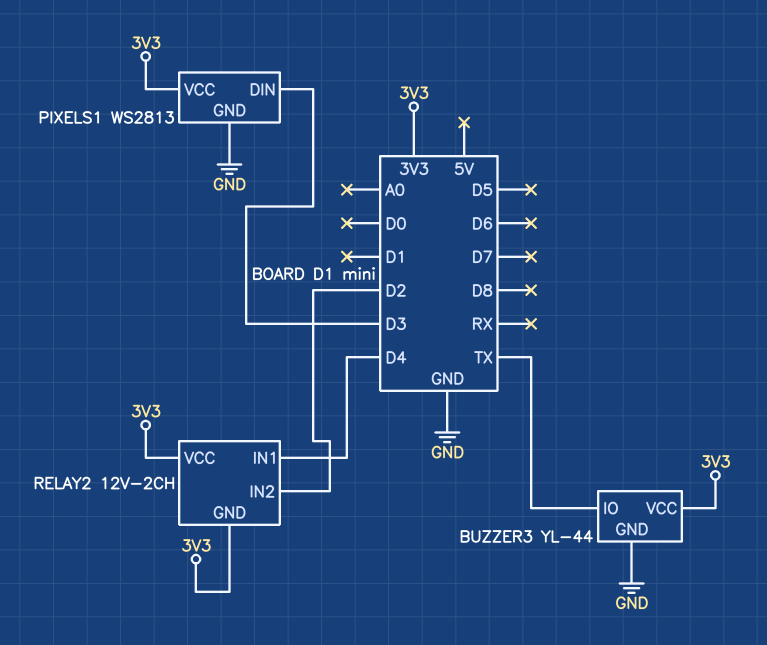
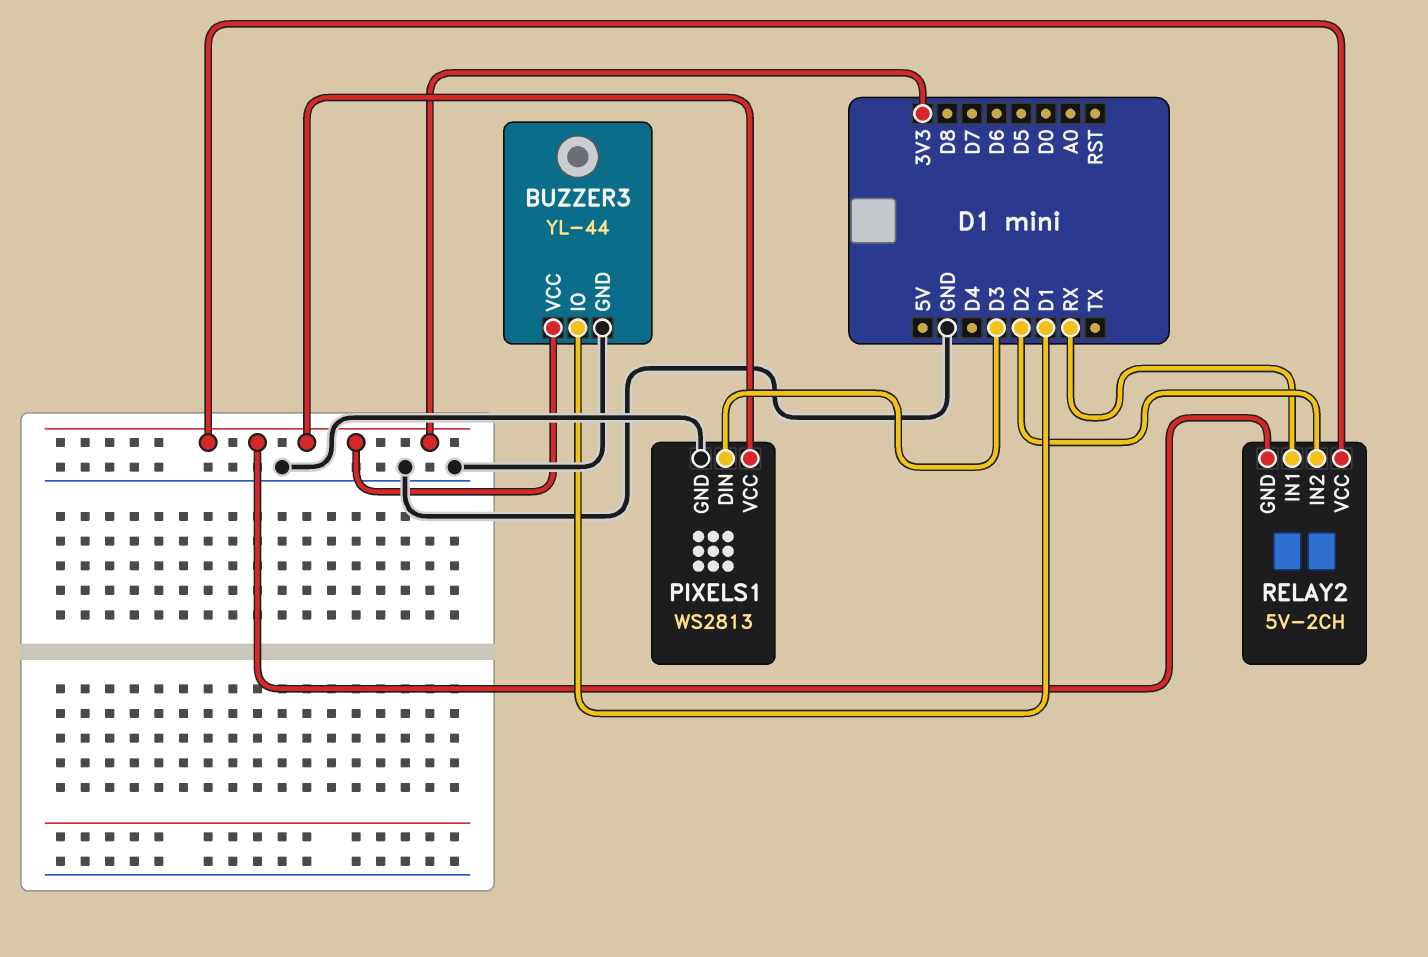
BUZZER3 pin IO: TX -> D1
RELAY2: 12V-2CH -> 5V-2CH
RELAY2 pin IN1: D4 -> RX

